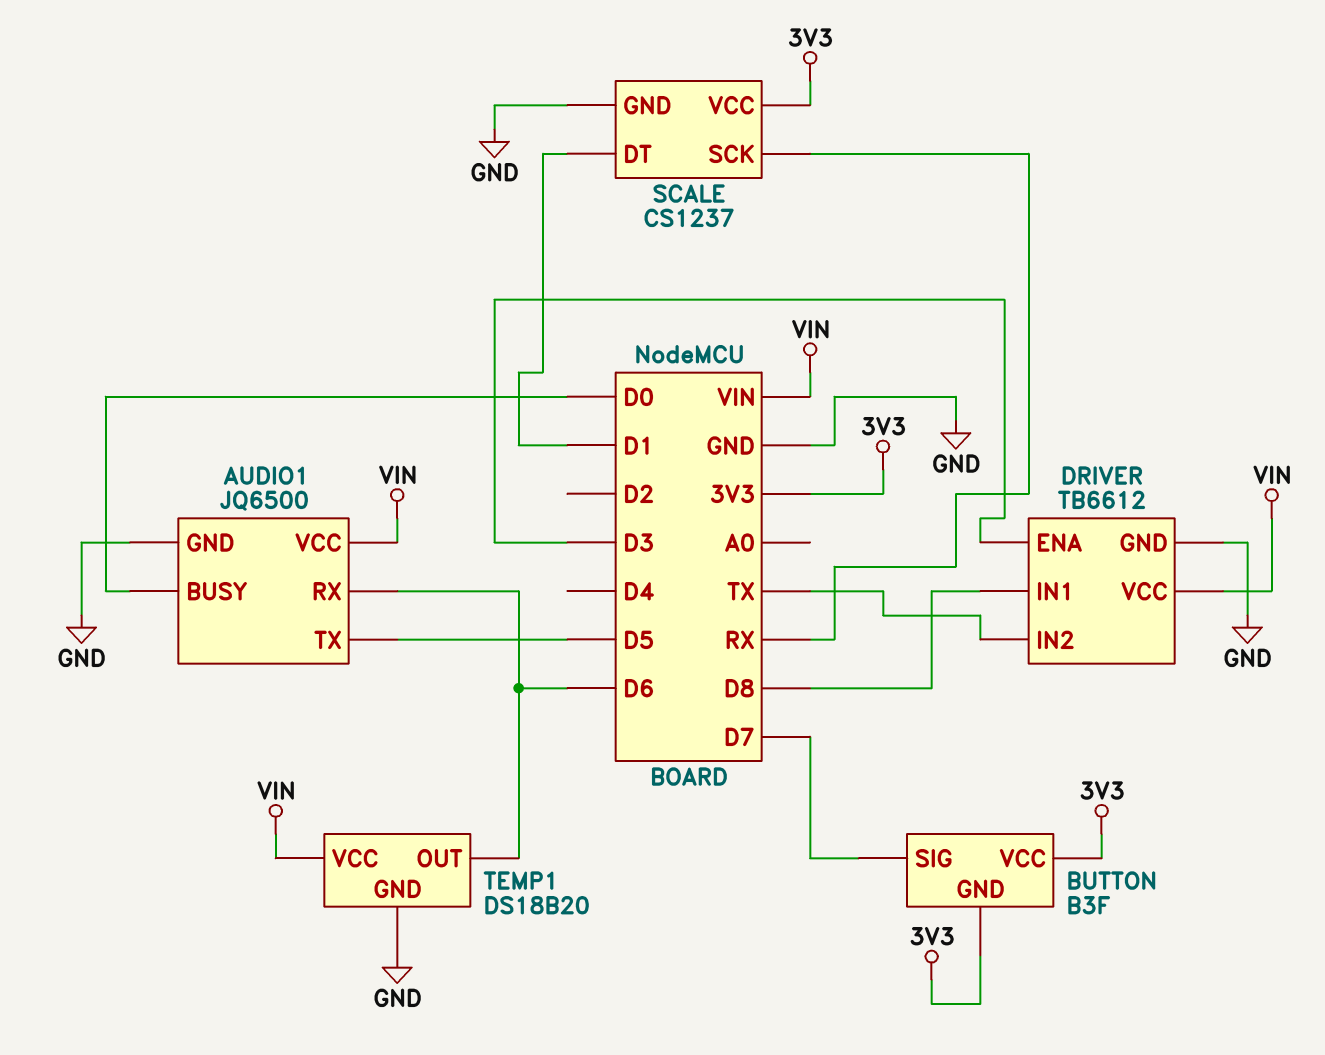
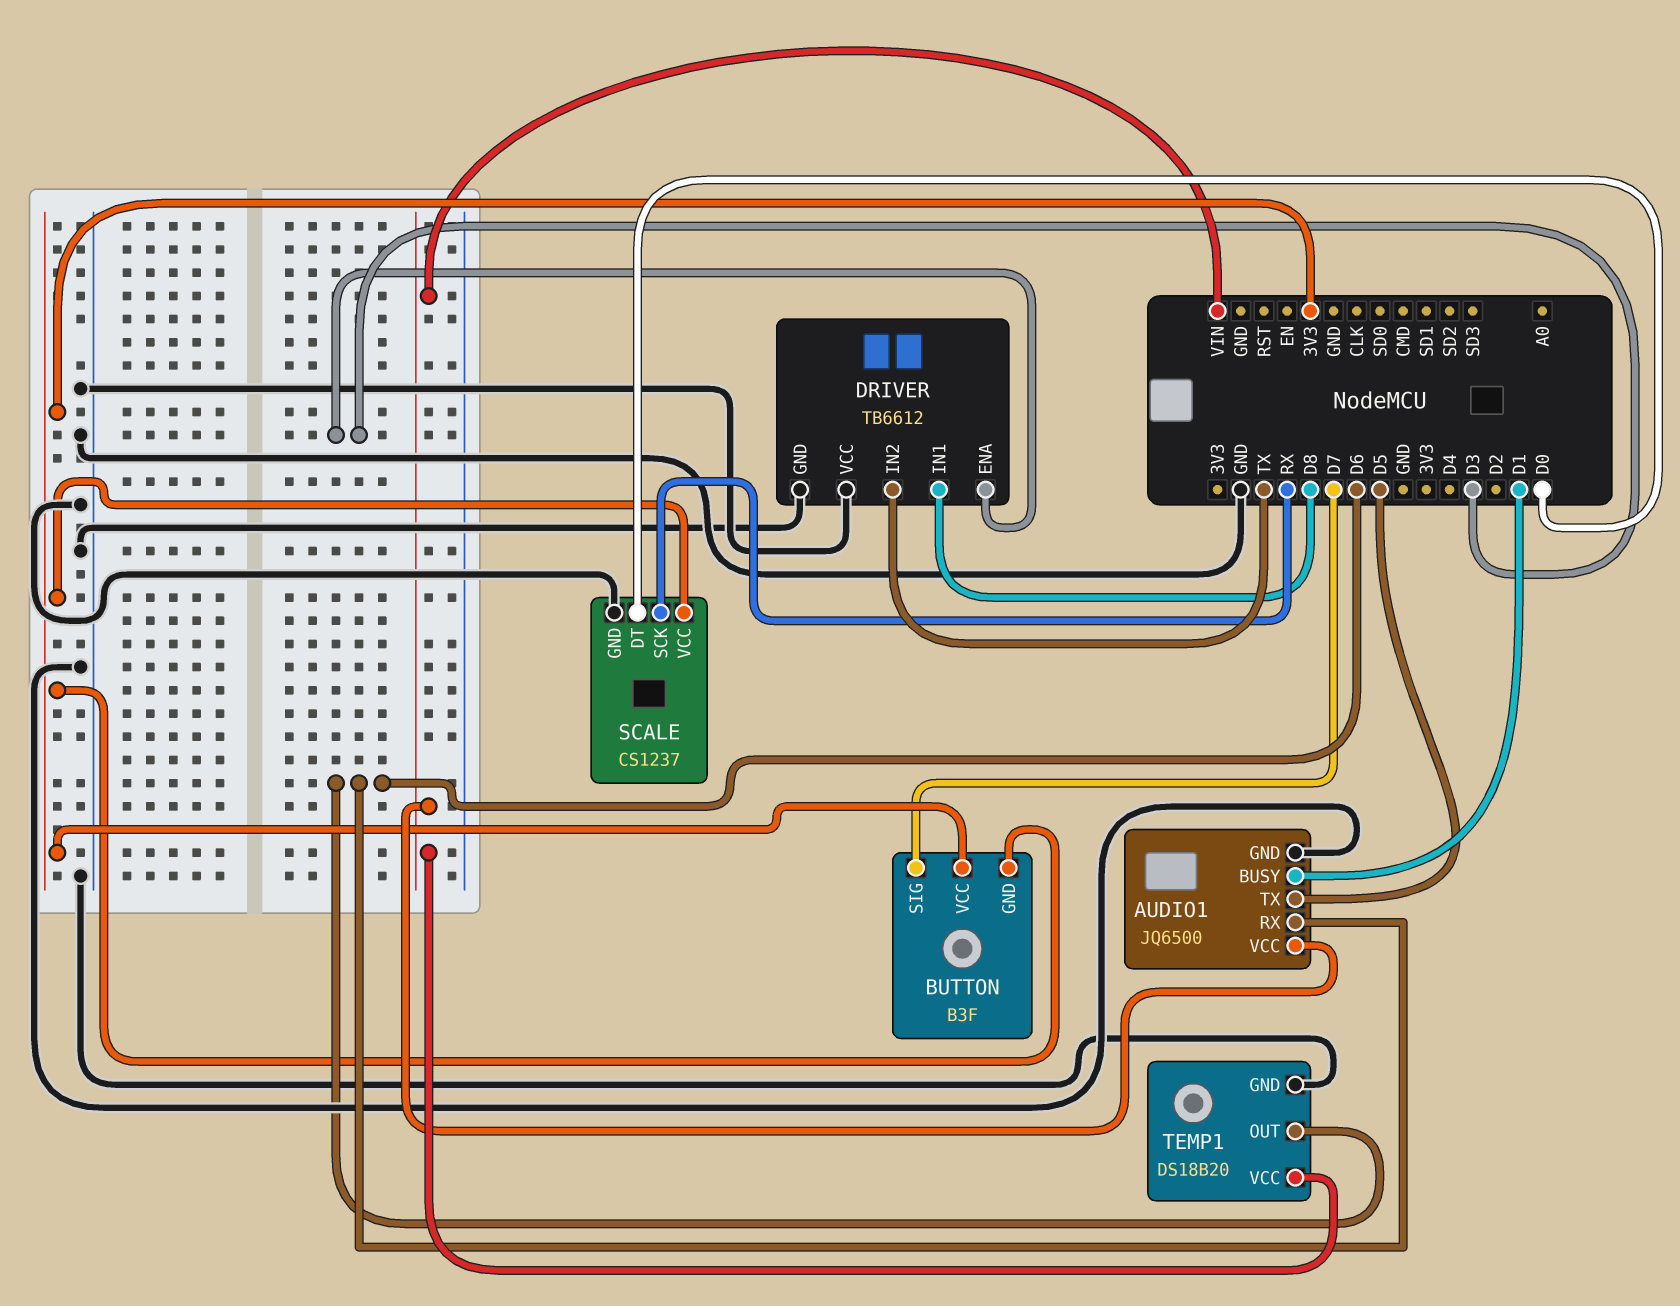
AUDIO1 pin BUSY: D0 -> D1
DRIVER pin VCC: VIN -> GND
SCALE pin DT: D1 -> D0

